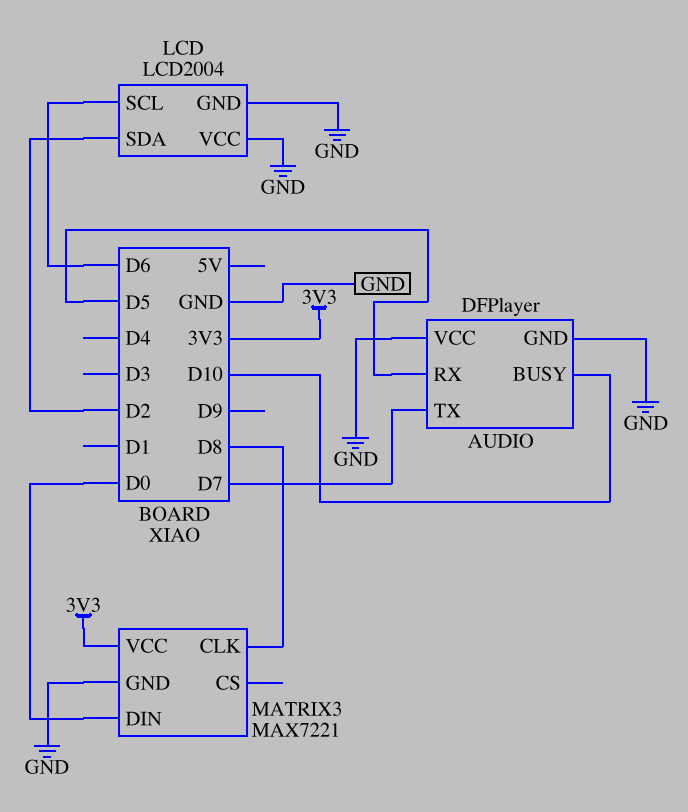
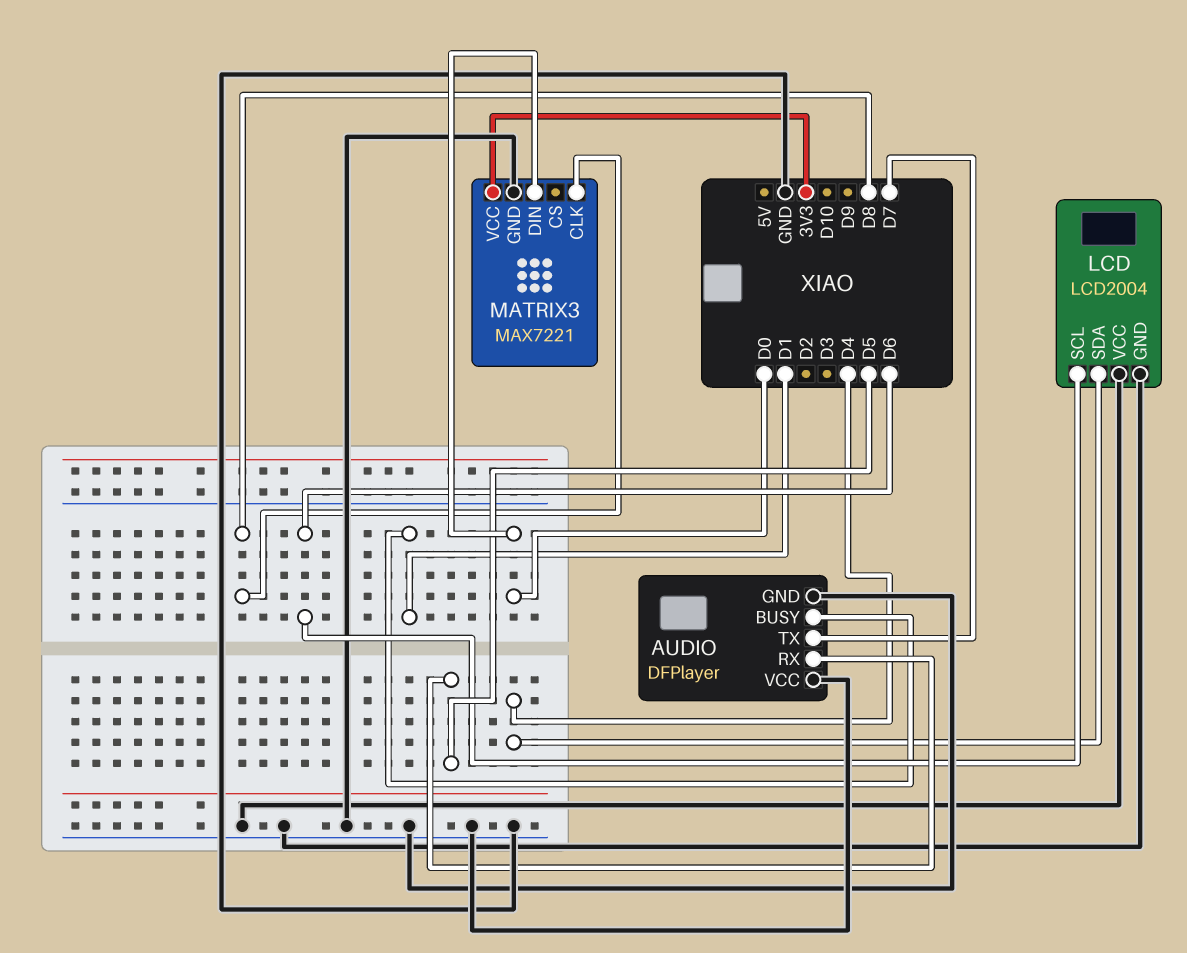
AUDIO pin BUSY: D10 -> D1
LCD pin SDA: D2 -> D4

